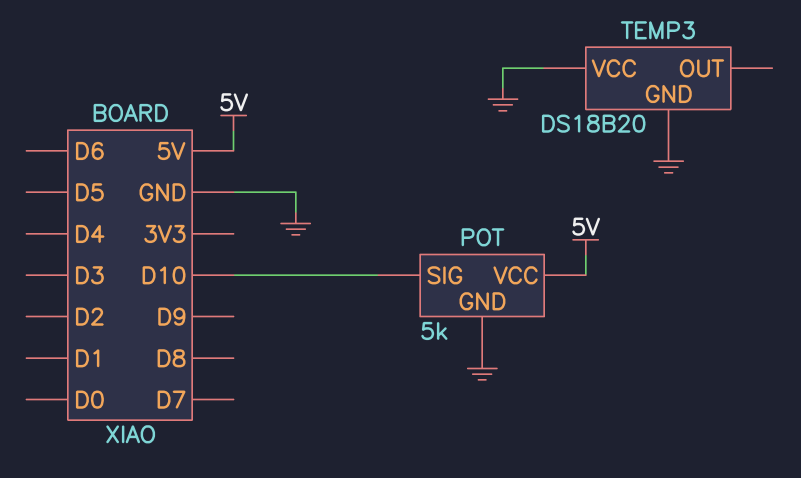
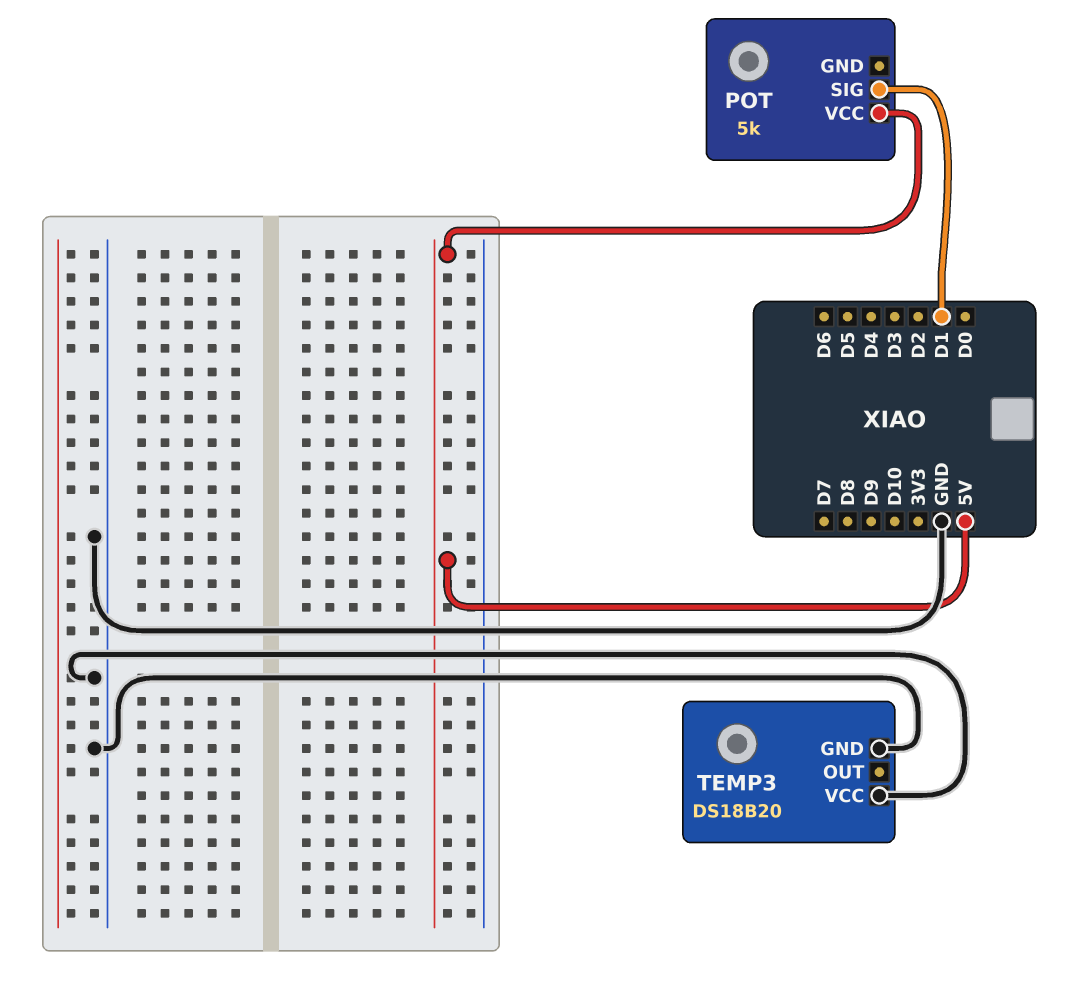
POT pin GND: GND -> none
POT pin SIG: D10 -> D1

